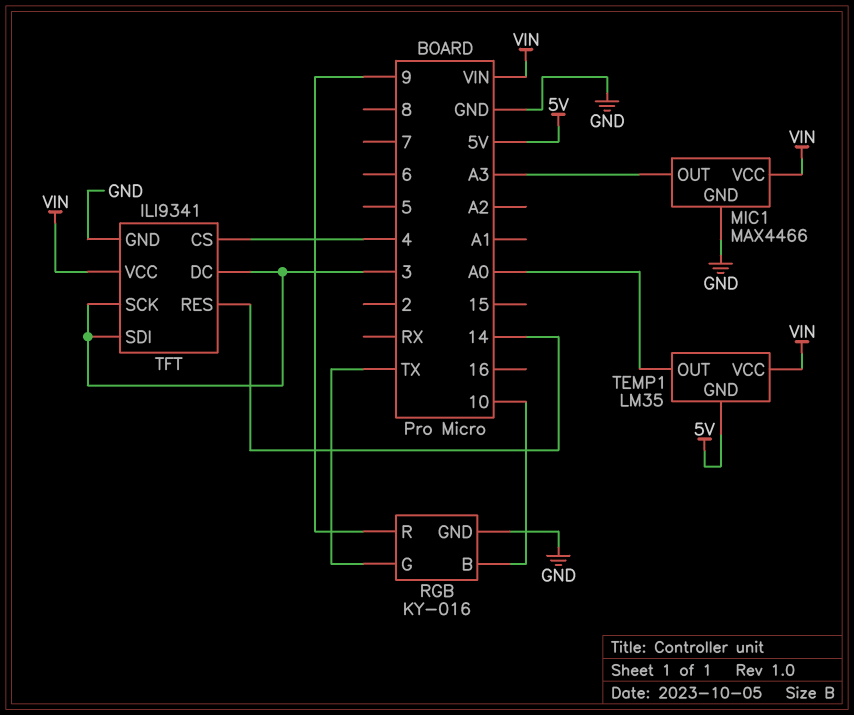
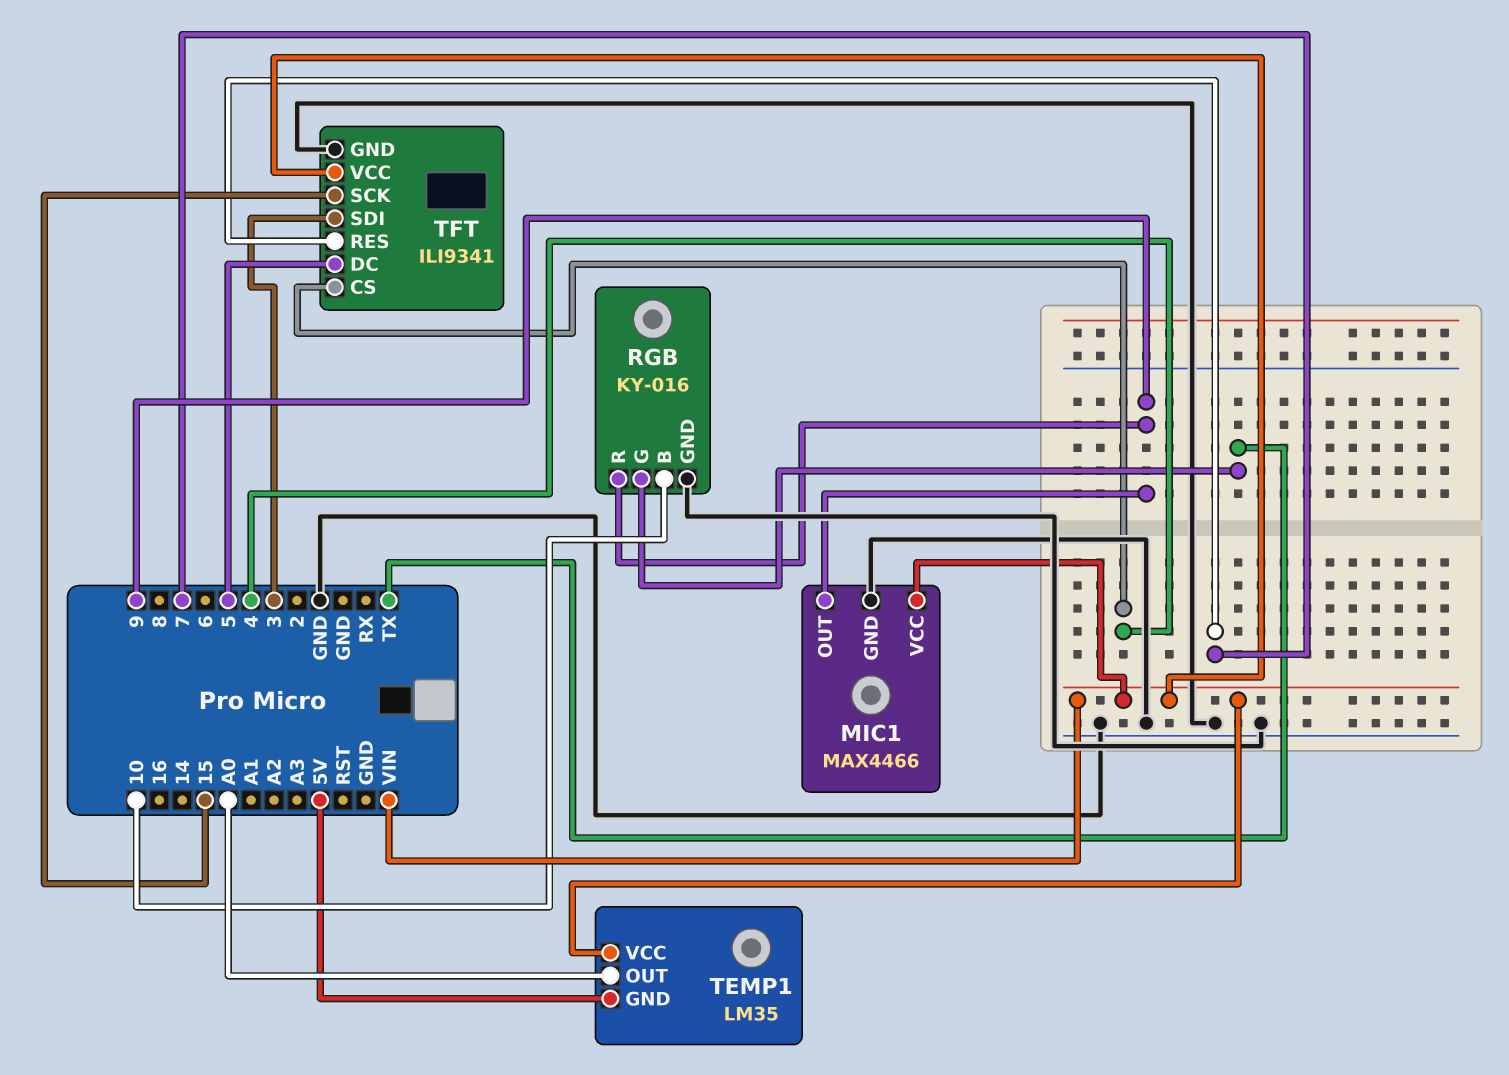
MIC1 pin OUT: A3 -> 9
TFT pin DC: 3 -> 5
TFT pin RES: 14 -> 7
TFT pin SCK: 3 -> 15

